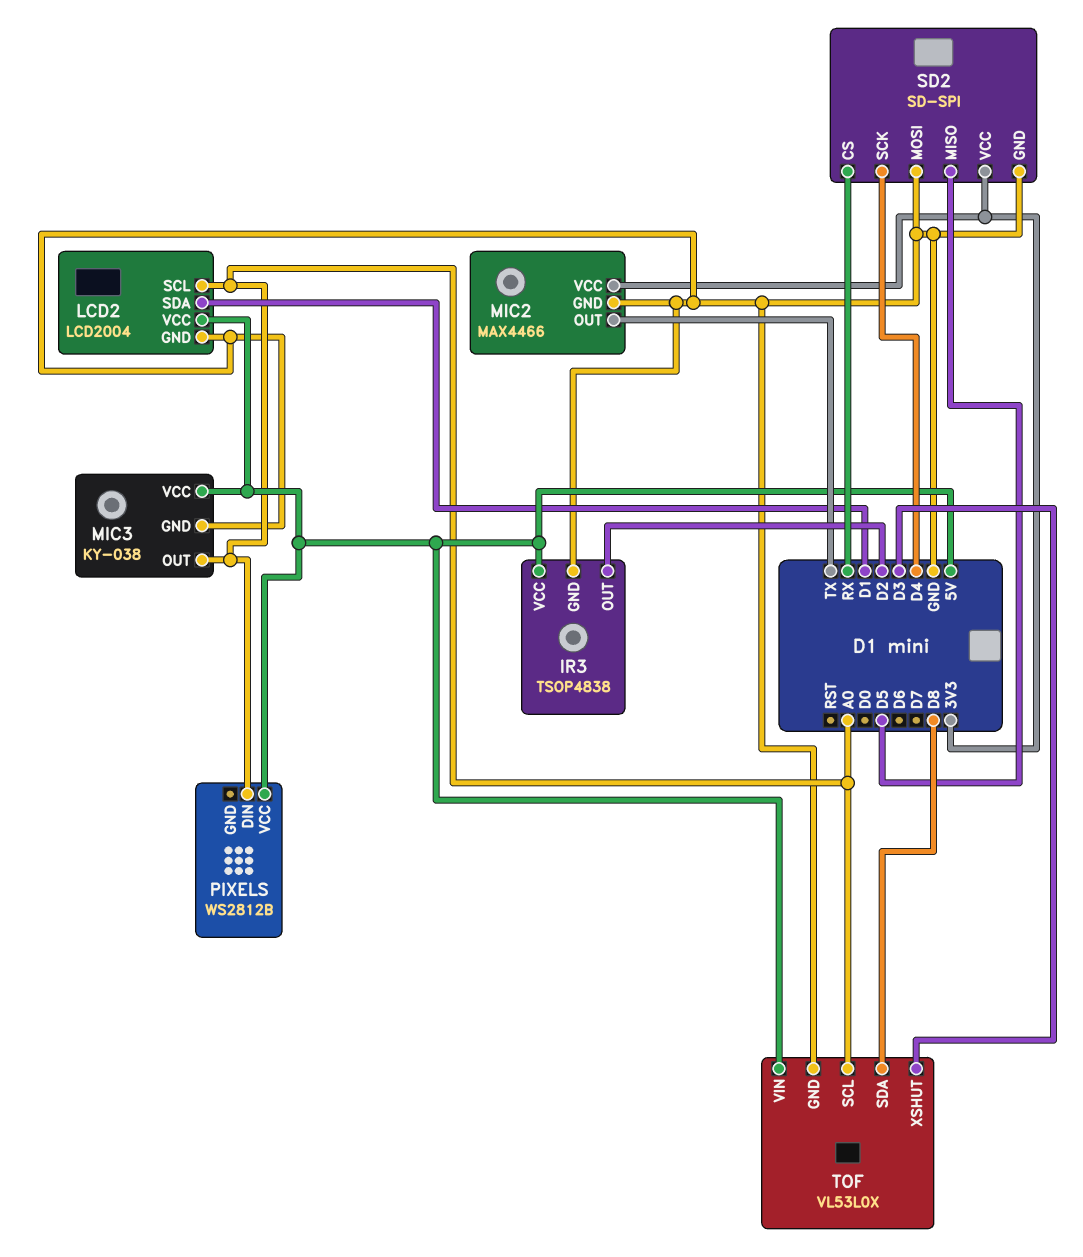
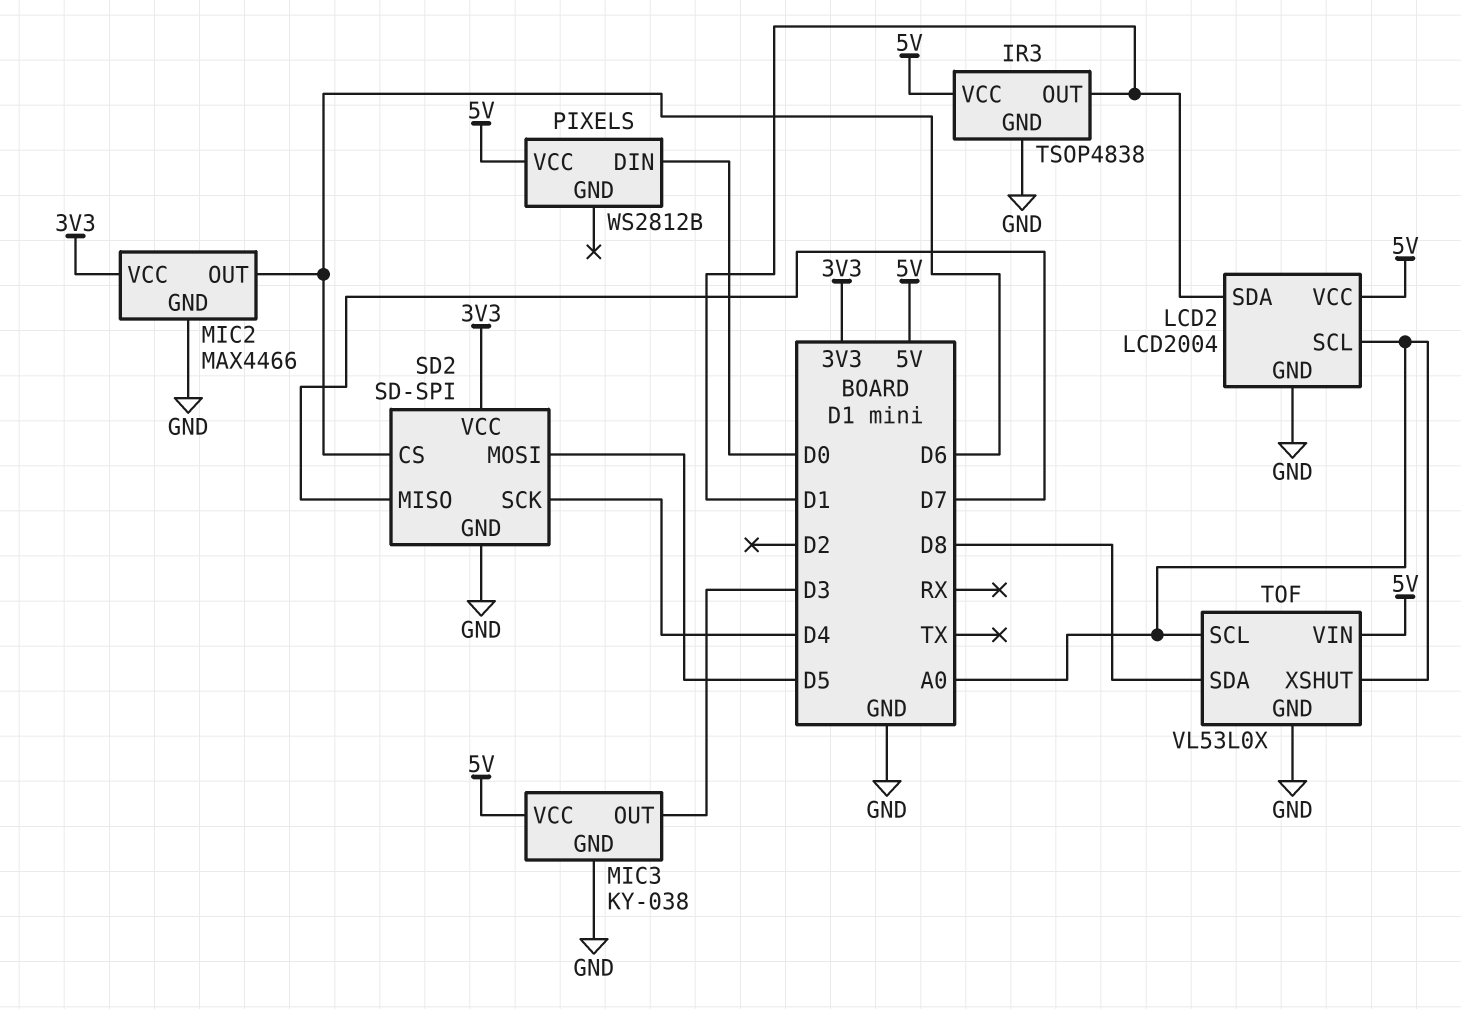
IR3 pin OUT: D2 -> D1
MIC2 pin OUT: TX -> D6
MIC3 pin OUT: A0 -> D3
PIXELS pin DIN: A0 -> D0
SD2 pin CS: RX -> D6
SD2 pin MISO: D5 -> D7
SD2 pin MOSI: GND -> D5
TOF pin XSHUT: D3 -> A0

